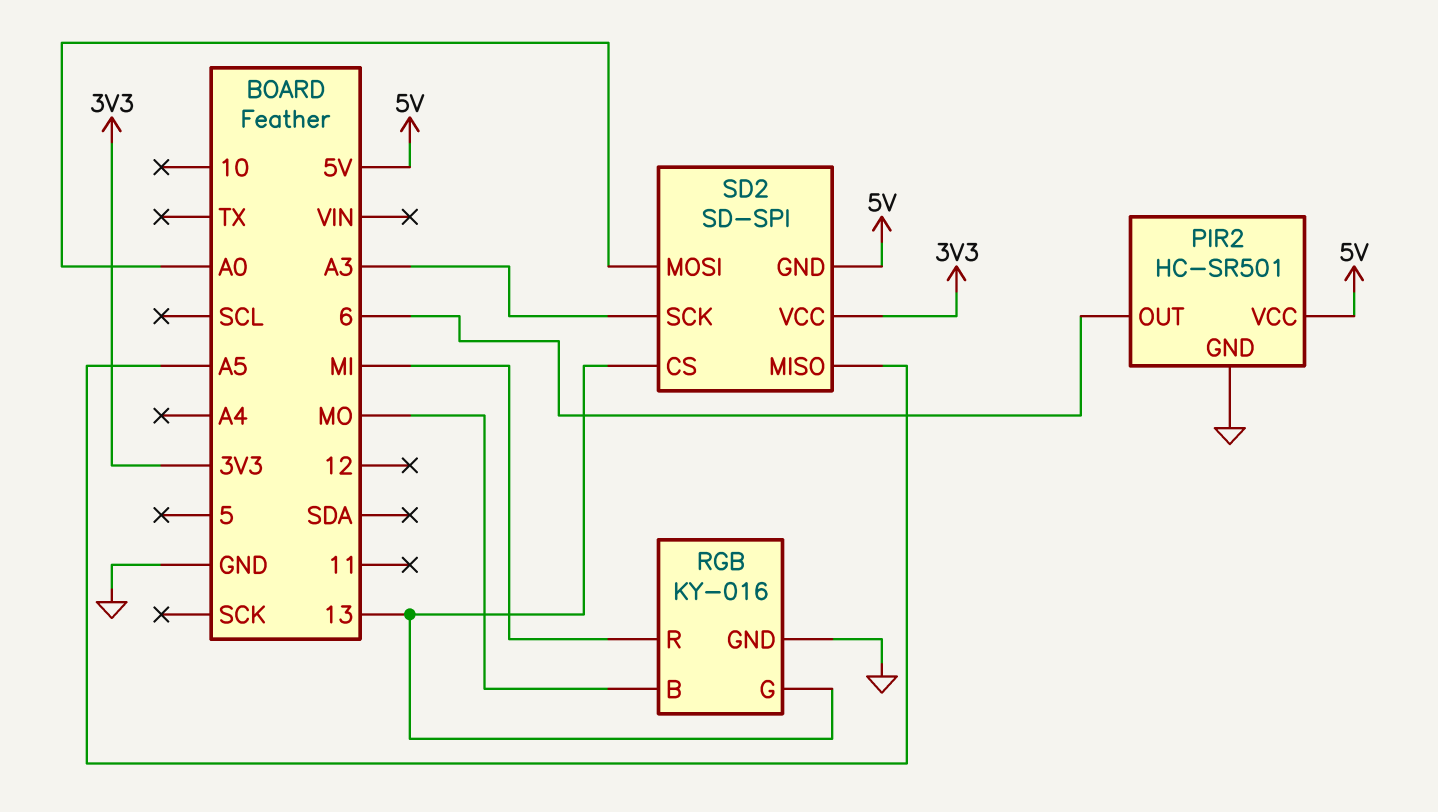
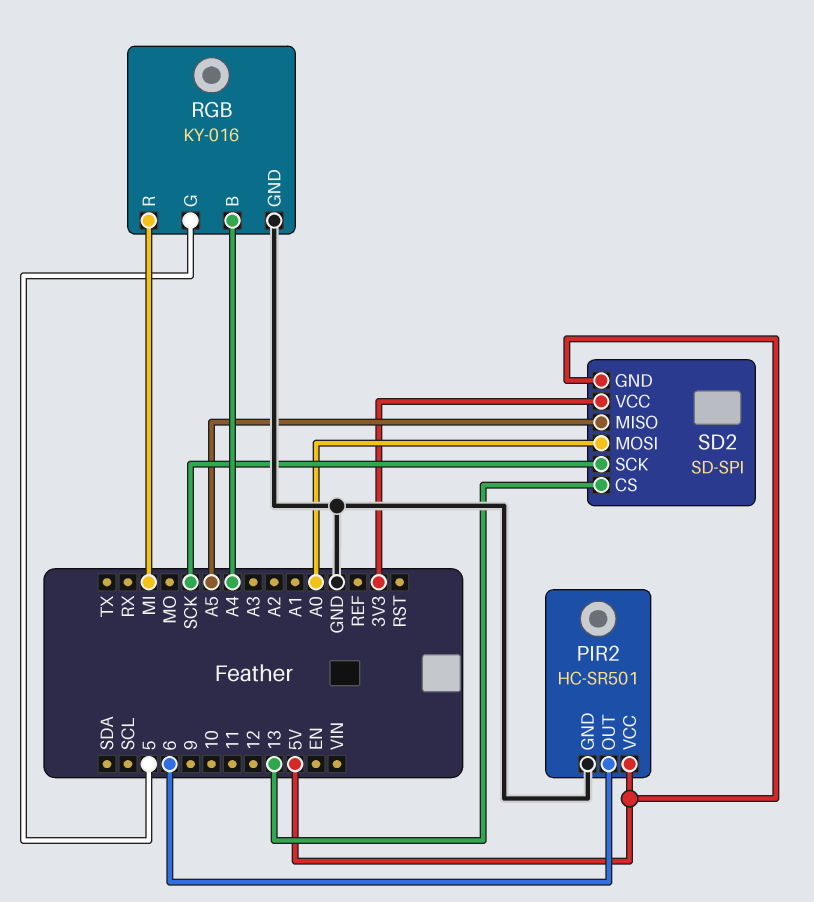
RGB pin B: MO -> A4
RGB pin G: 13 -> 5
SD2 pin SCK: A3 -> SCK

